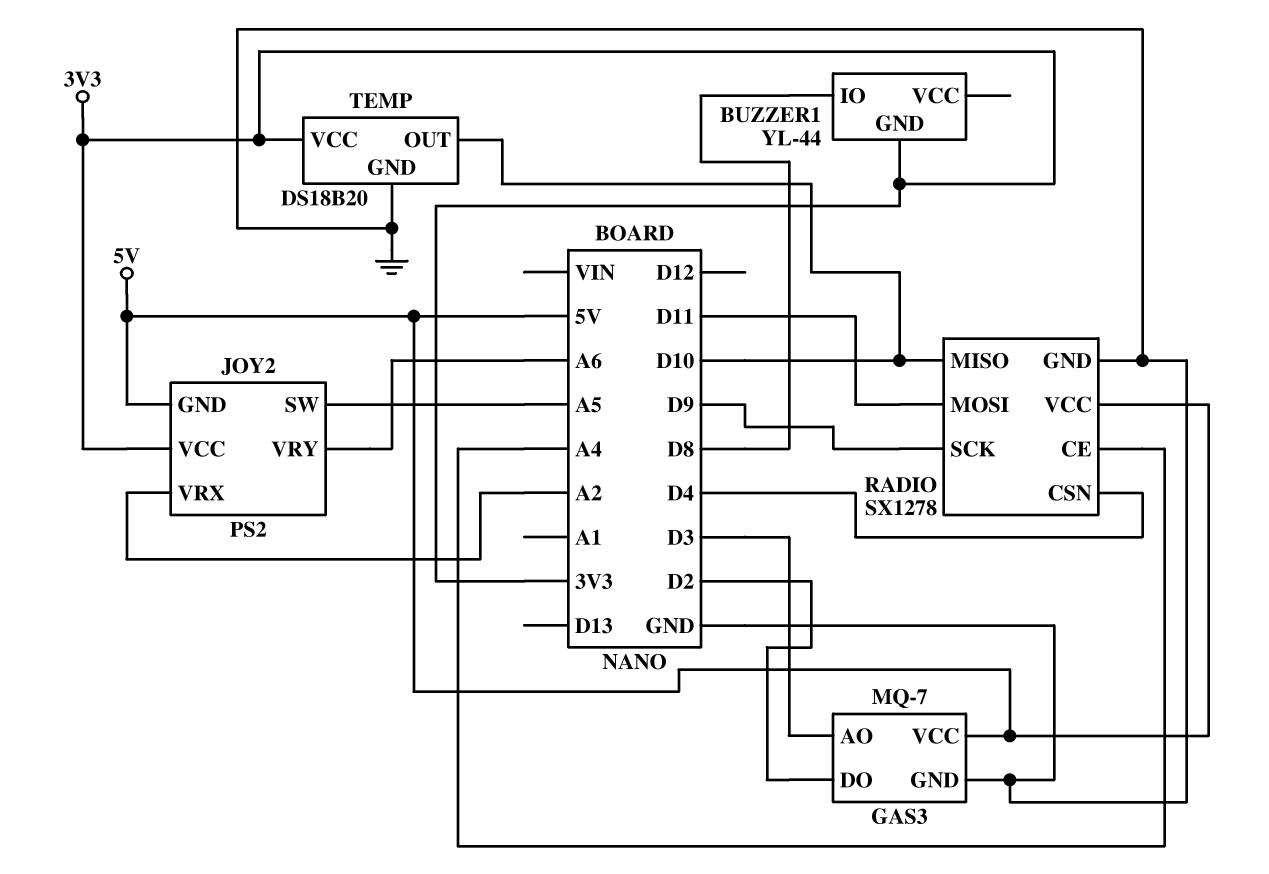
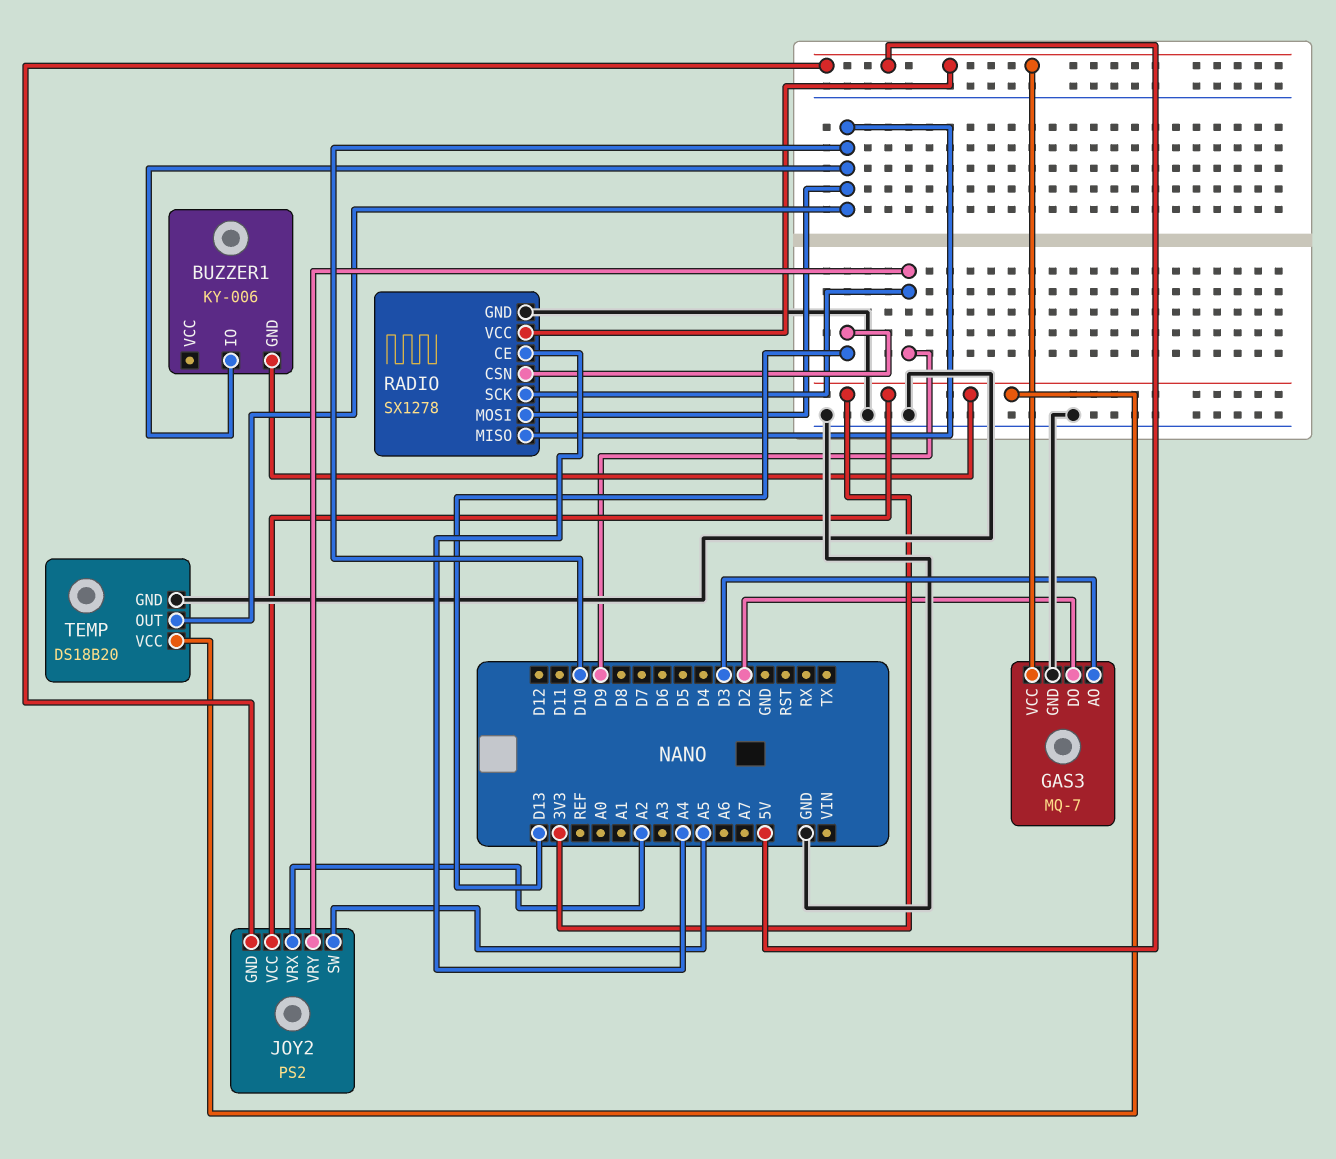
BUZZER1: YL-44 -> KY-006
BUZZER1 pin IO: D8 -> D10
JOY2 pin VRY: A6 -> D9
RADIO pin CSN: D4 -> D13
RADIO pin MOSI: D11 -> D10

